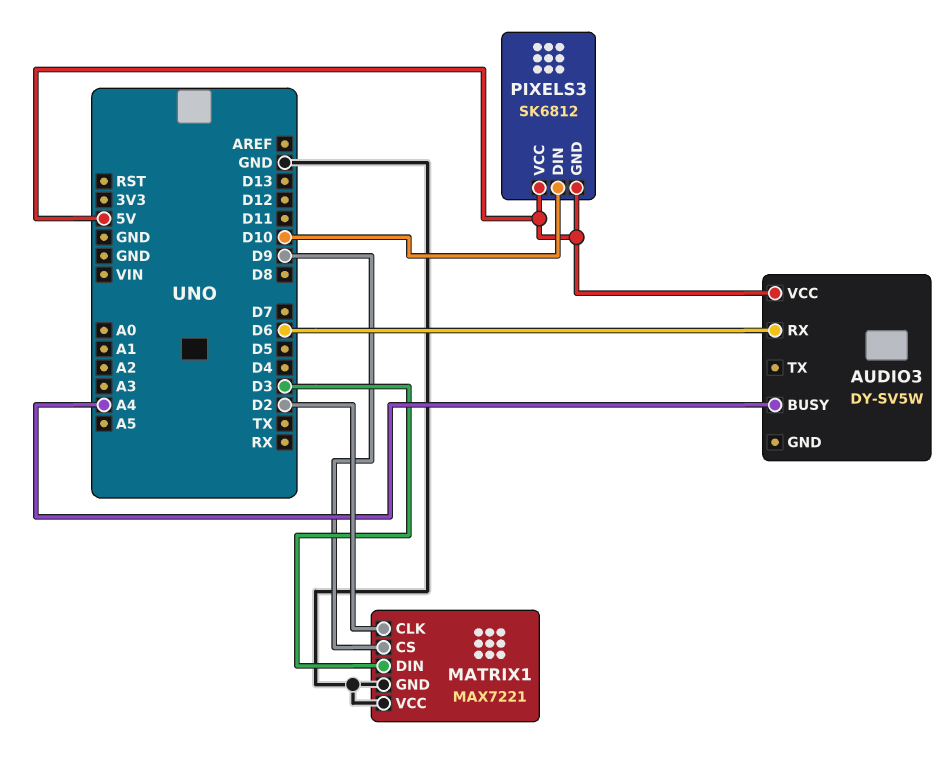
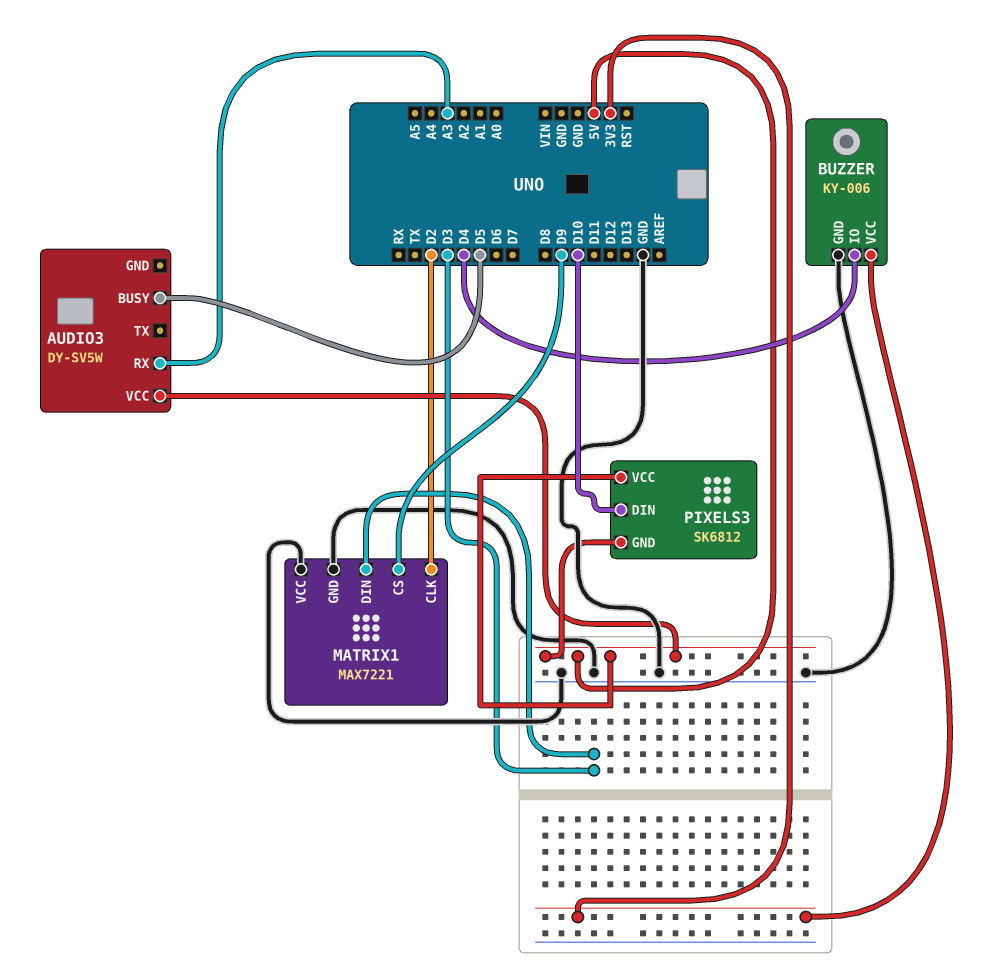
AUDIO3 pin BUSY: A4 -> D5
AUDIO3 pin RX: D6 -> A3
BUZZER: none -> KY-006
BUZZER pin GND: none -> GND
BUZZER pin IO: none -> D4
BUZZER pin VCC: none -> 3V3

